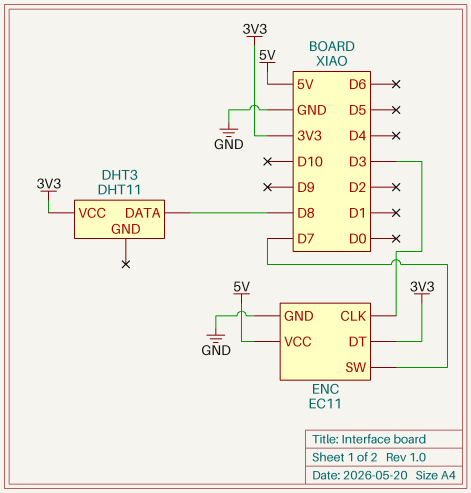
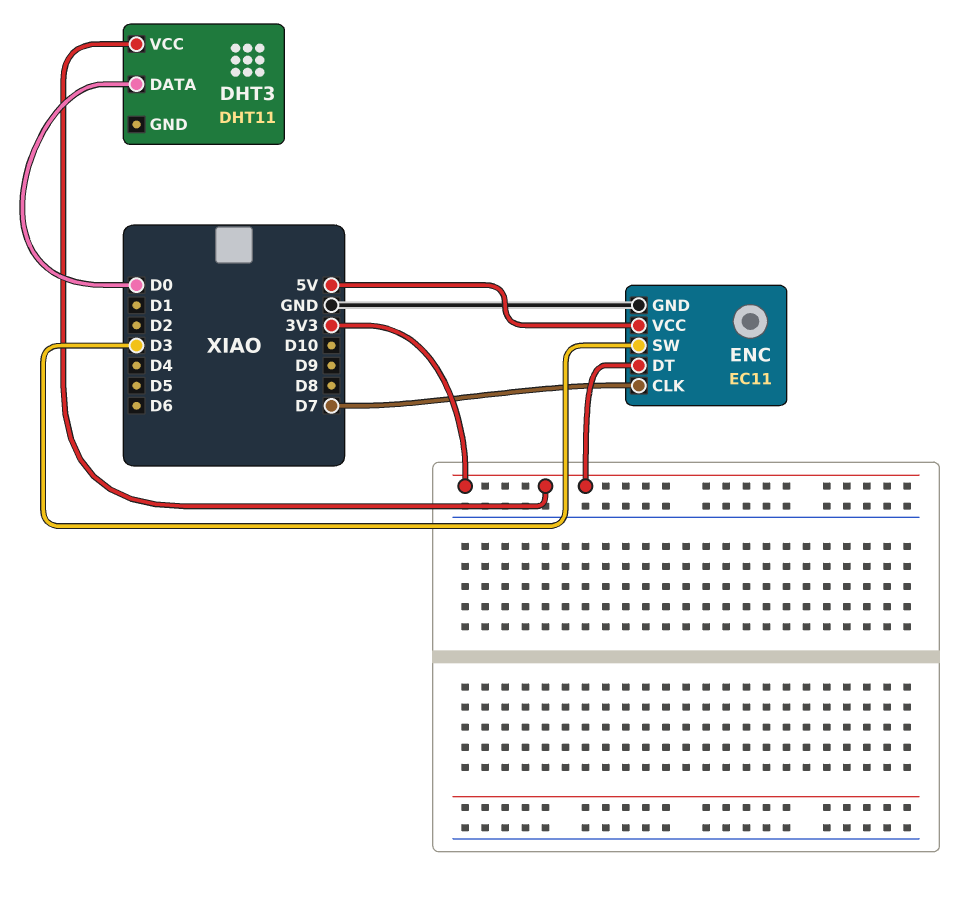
DHT3 pin DATA: D8 -> D0
ENC pin CLK: D3 -> D7
ENC pin SW: D7 -> D3

